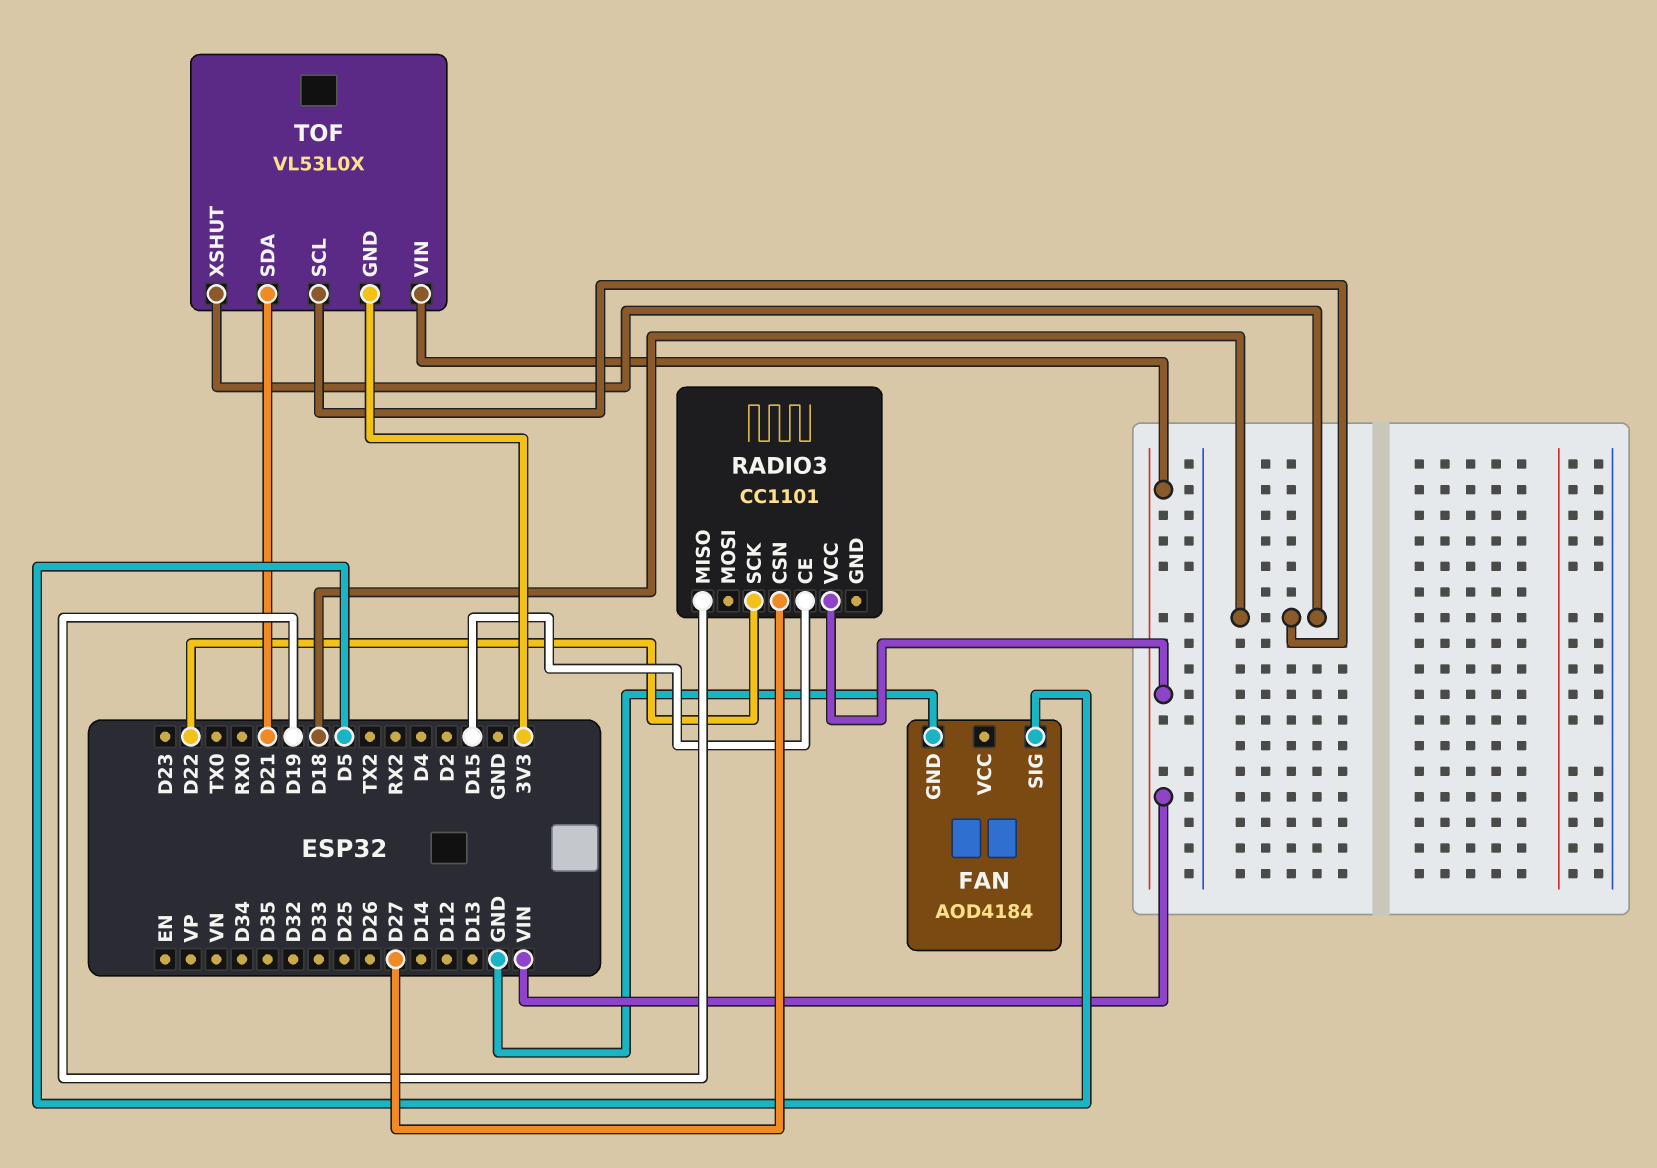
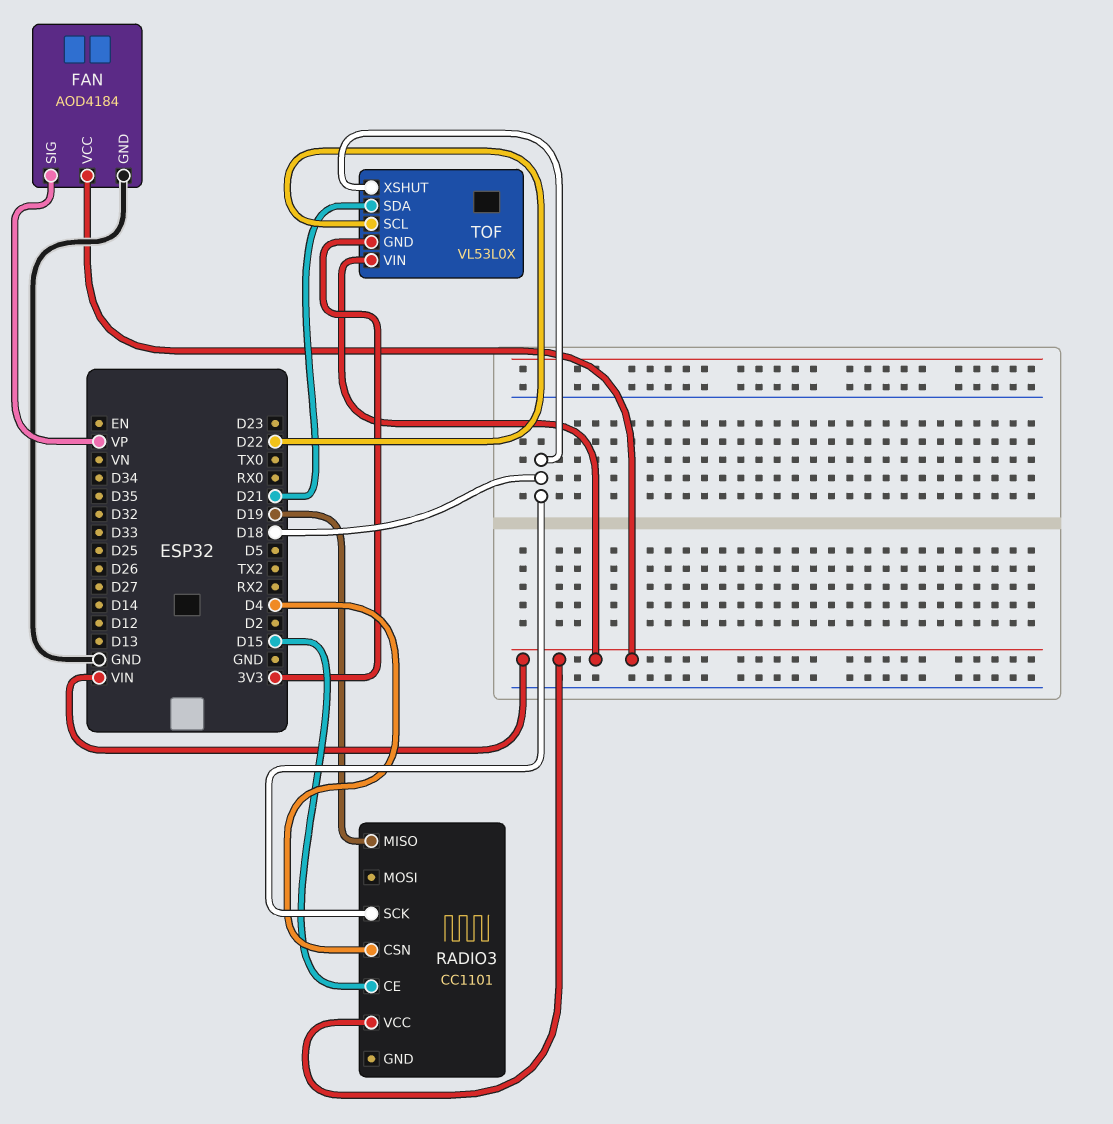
FAN pin SIG: D5 -> VP
FAN pin VCC: none -> VIN
RADIO3 pin CSN: D27 -> D4
RADIO3 pin SCK: D22 -> D18
TOF pin SCL: D18 -> D22

